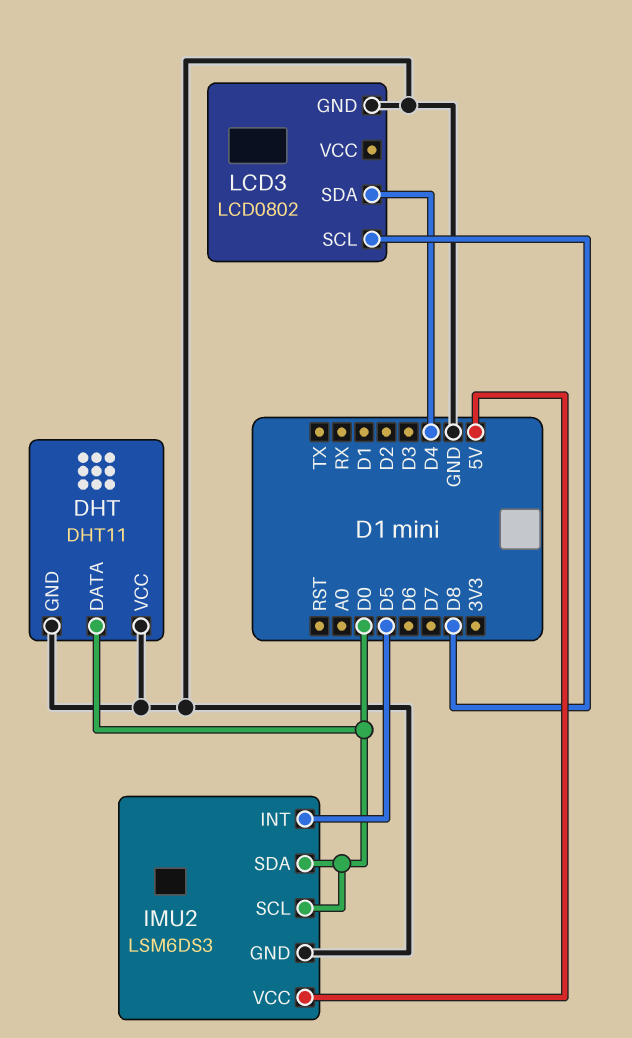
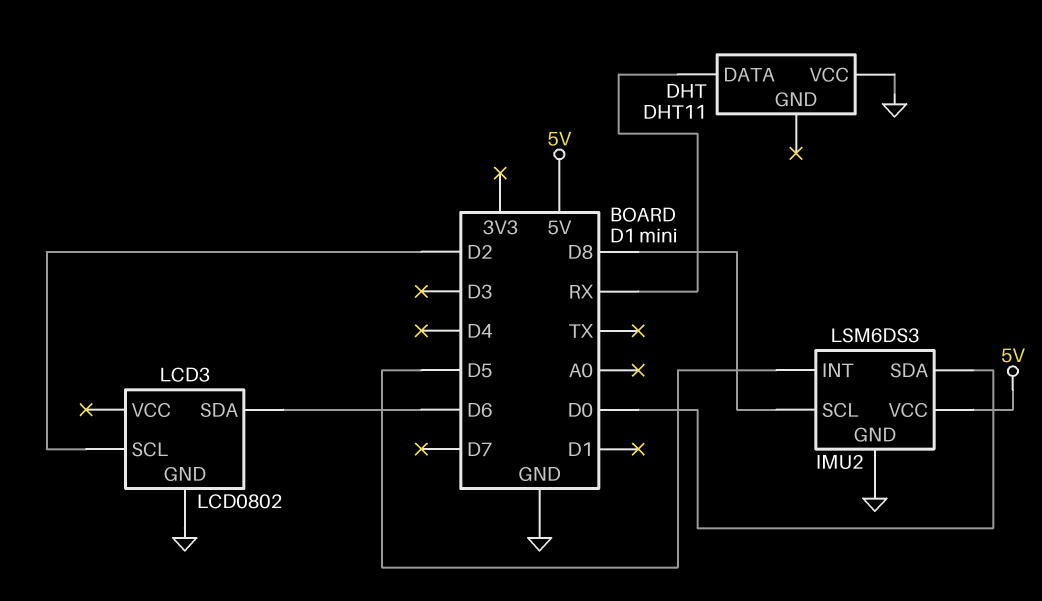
DHT pin DATA: D0 -> RX
DHT pin GND: GND -> none
IMU2 pin SCL: D0 -> D8
LCD3 pin SCL: D8 -> D2
LCD3 pin SDA: D4 -> D6

